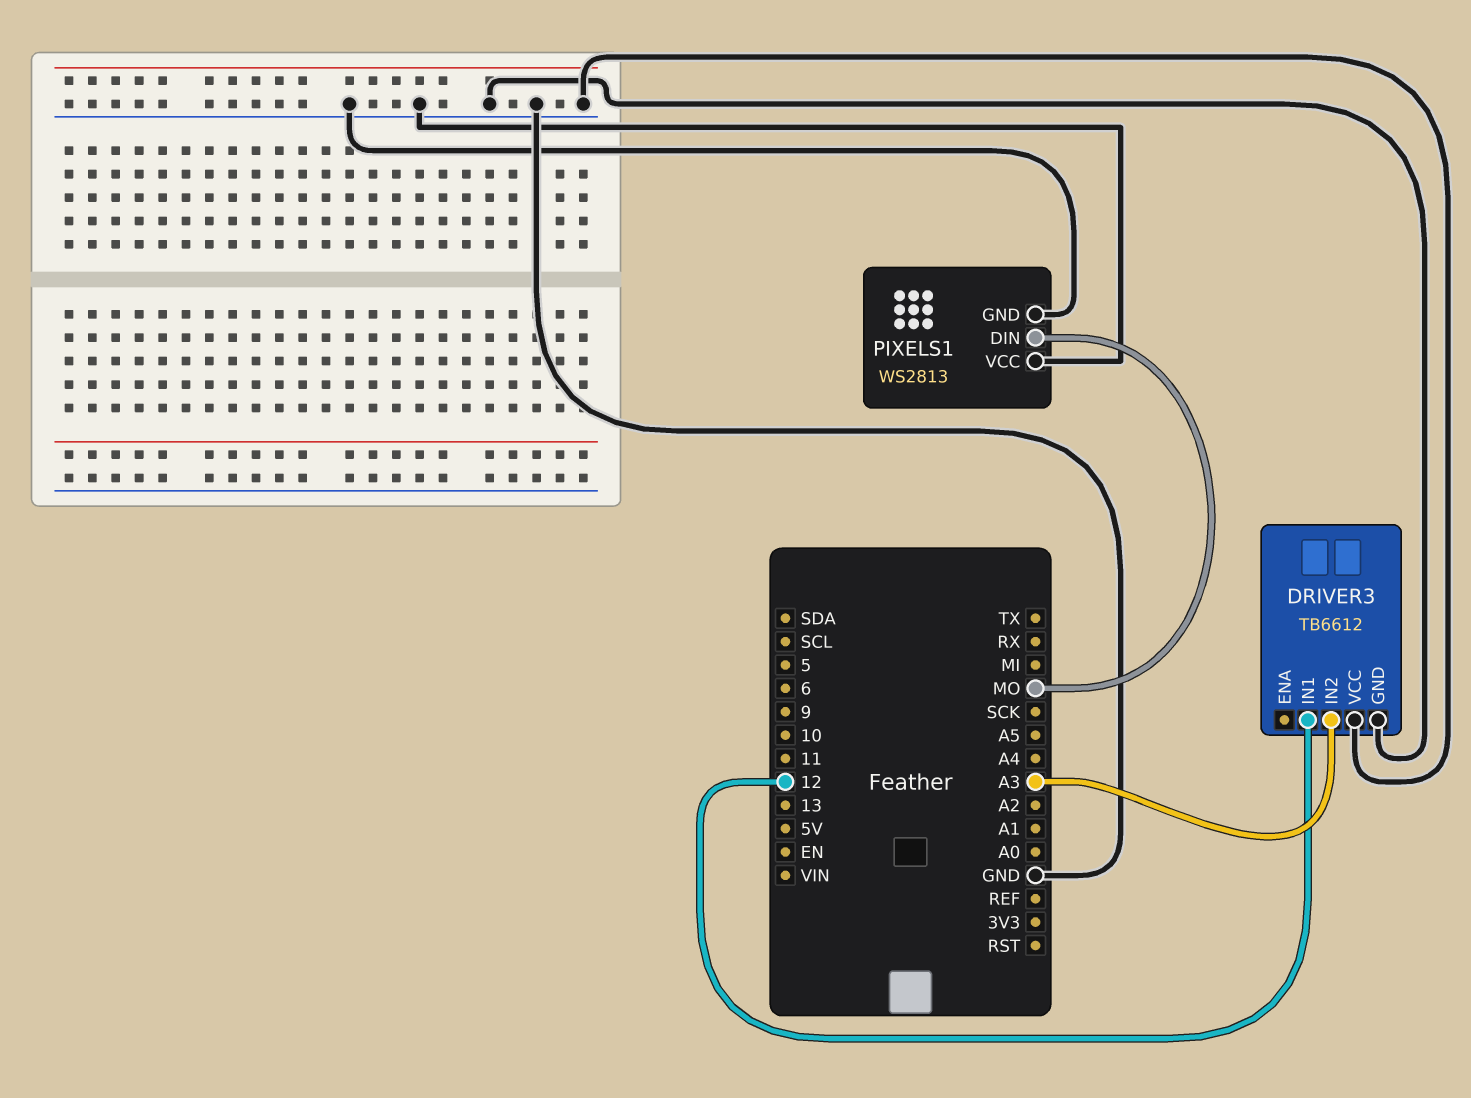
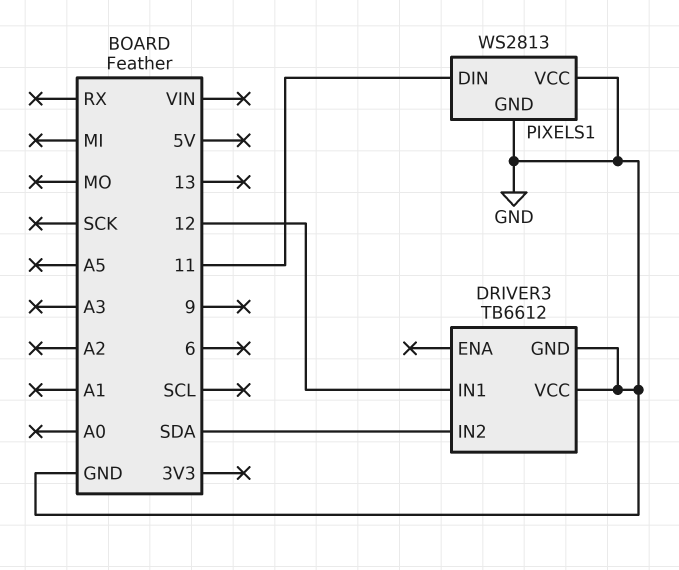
DRIVER3 pin IN2: A3 -> SDA
PIXELS1 pin DIN: MO -> 11

